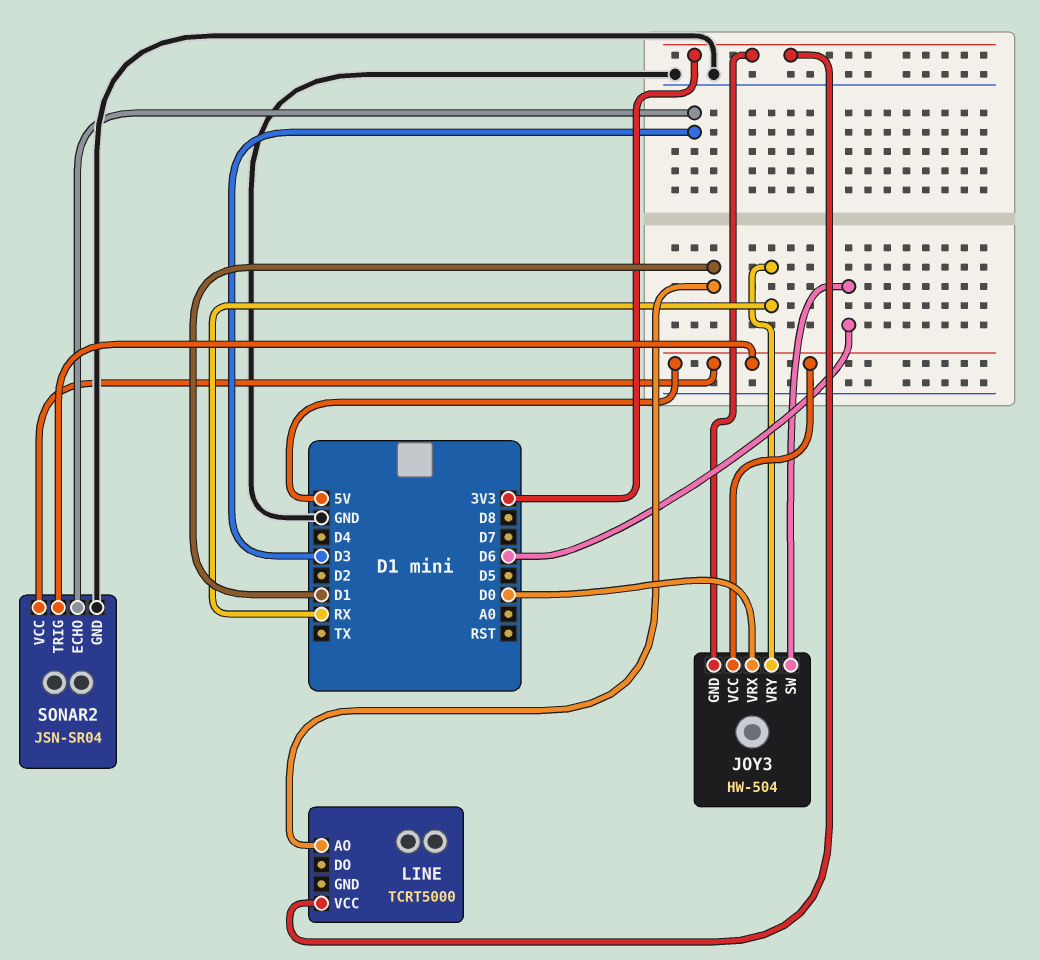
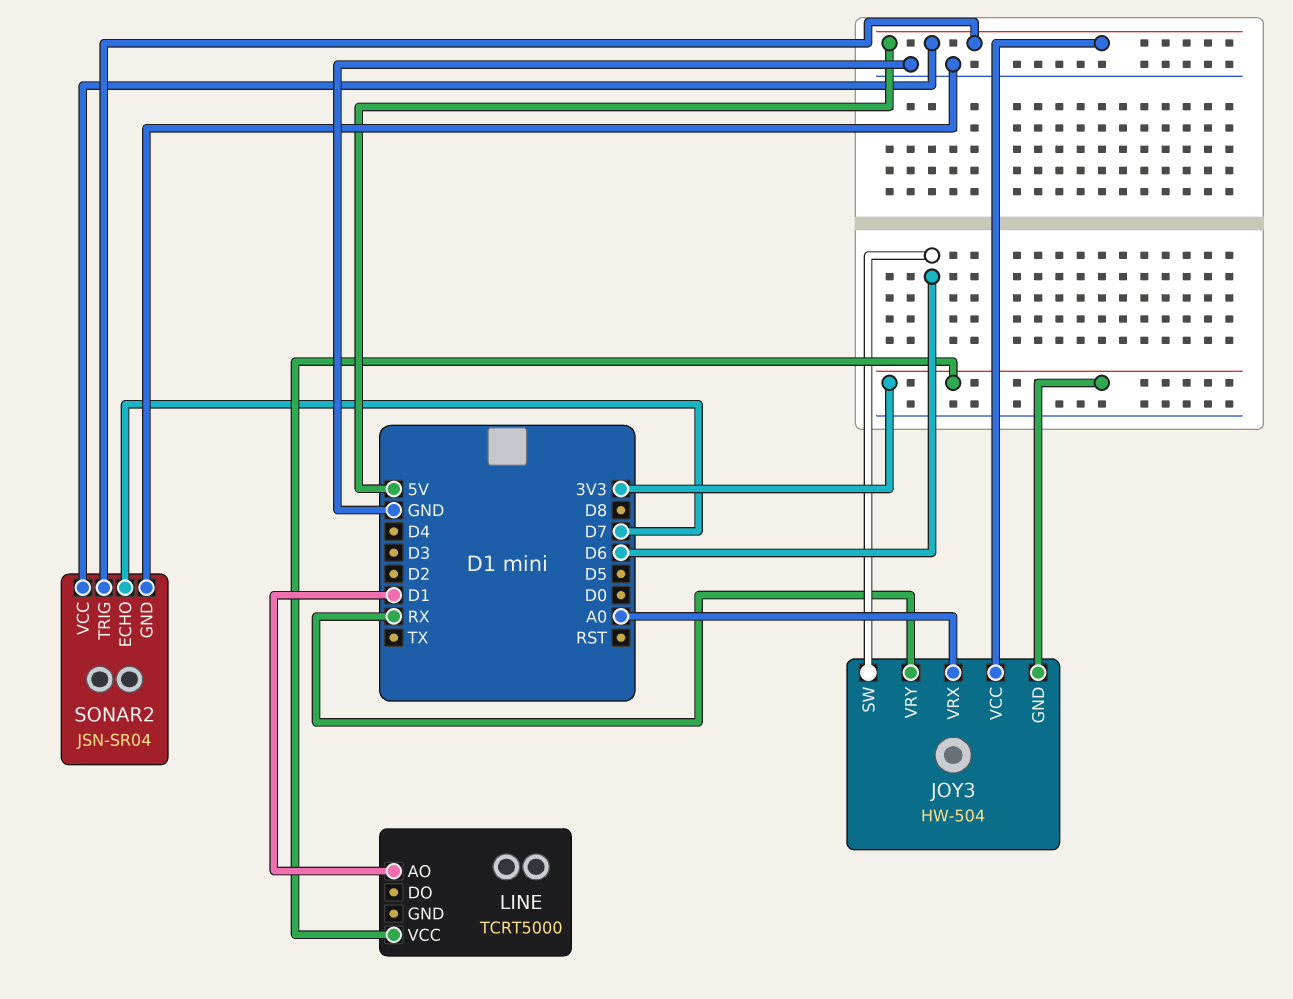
JOY3 pin VRX: D0 -> A0
SONAR2 pin ECHO: D3 -> D7

